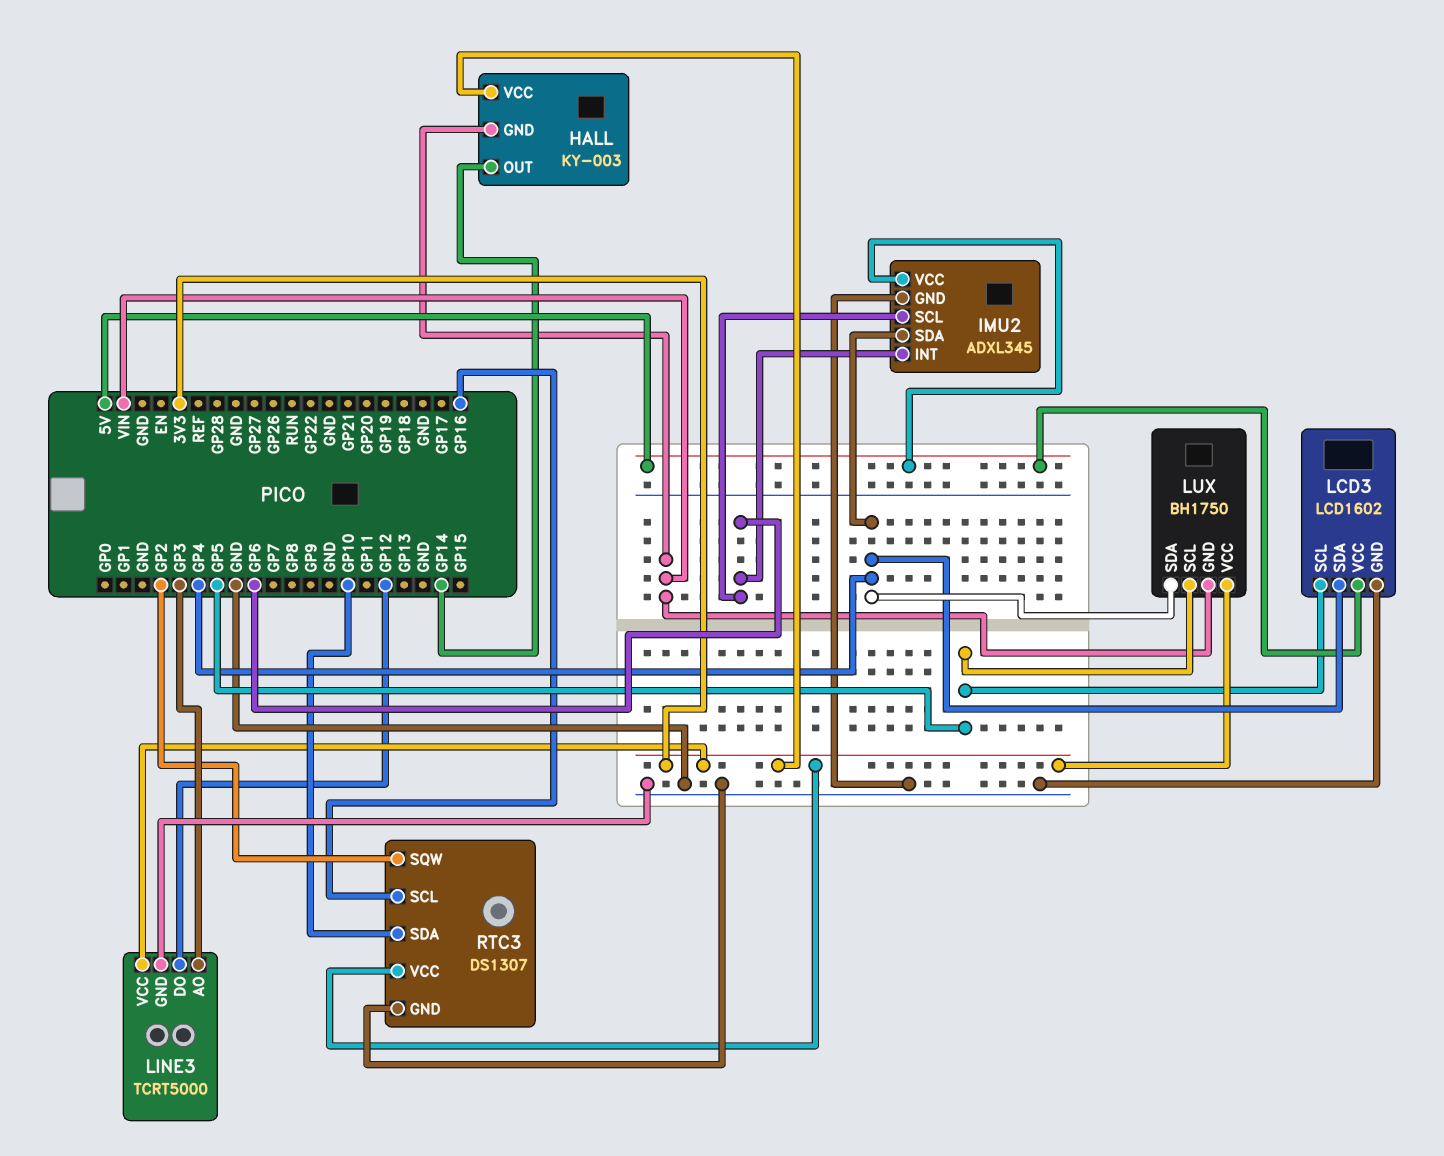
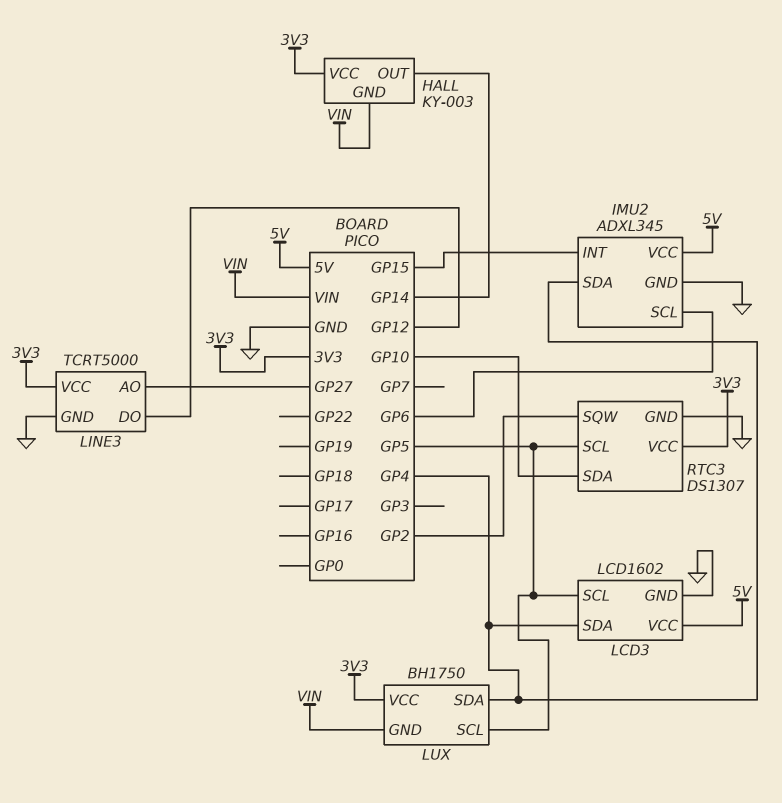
IMU2 pin INT: GP6 -> GP15
LINE3 pin AO: GP3 -> GP27
RTC3 pin SCL: GP16 -> GP5

